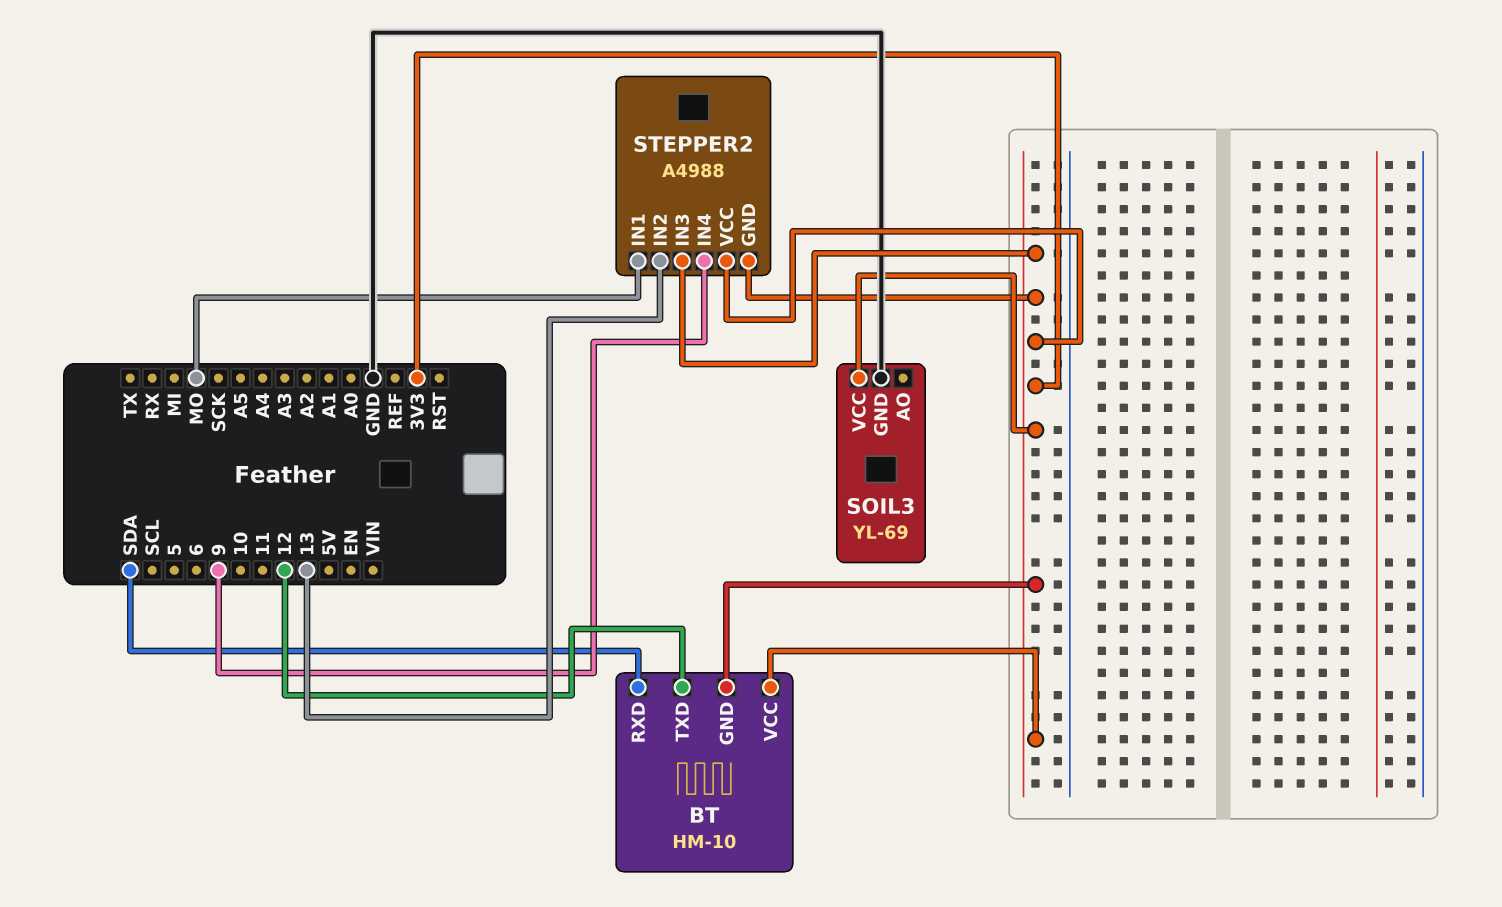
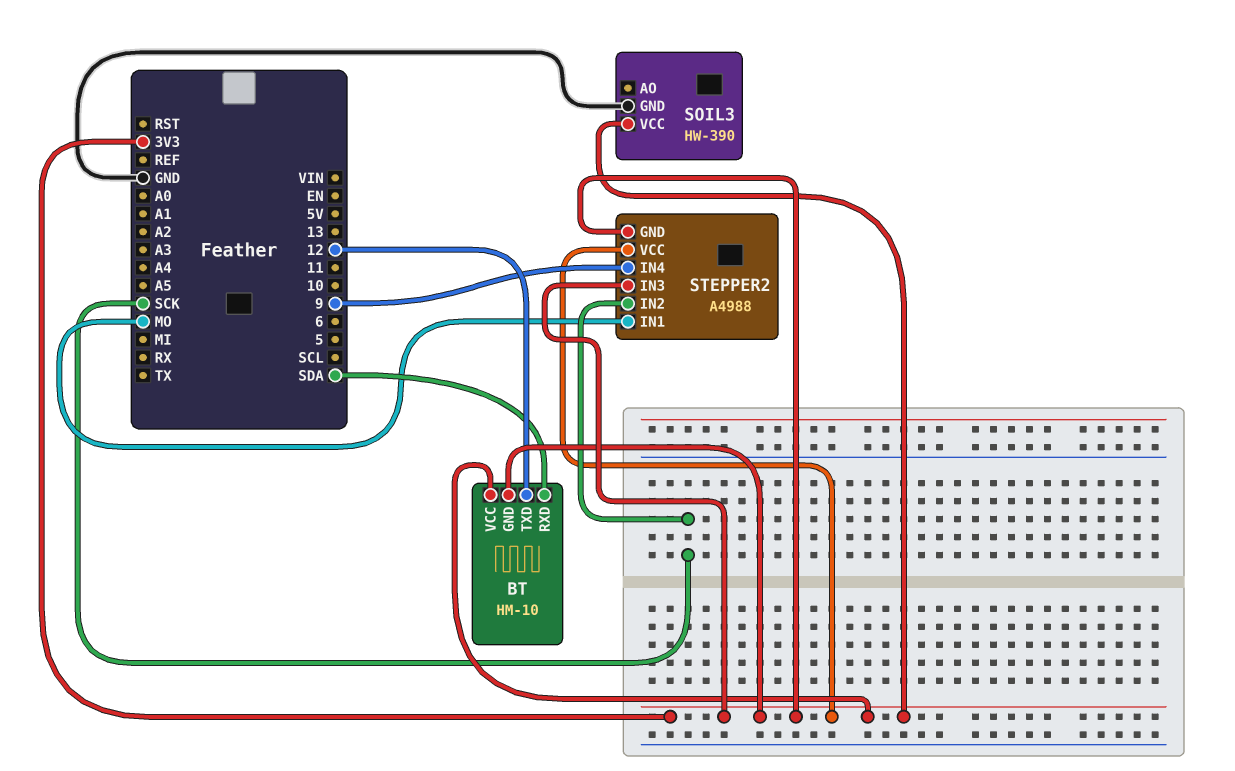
SOIL3: YL-69 -> HW-390
STEPPER2 pin IN2: 13 -> SCK

